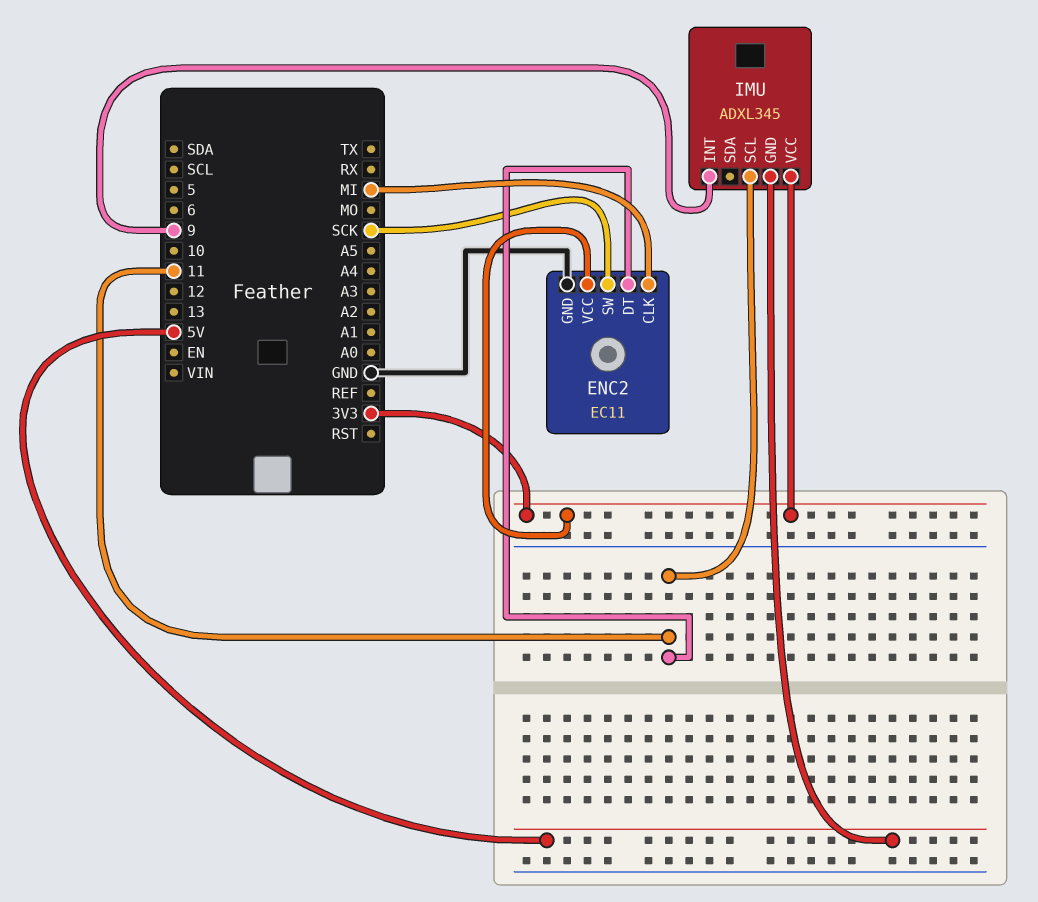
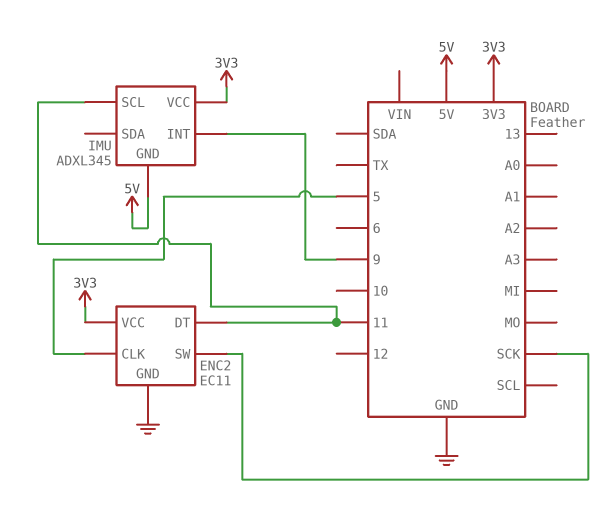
ENC2 pin CLK: MI -> 5

